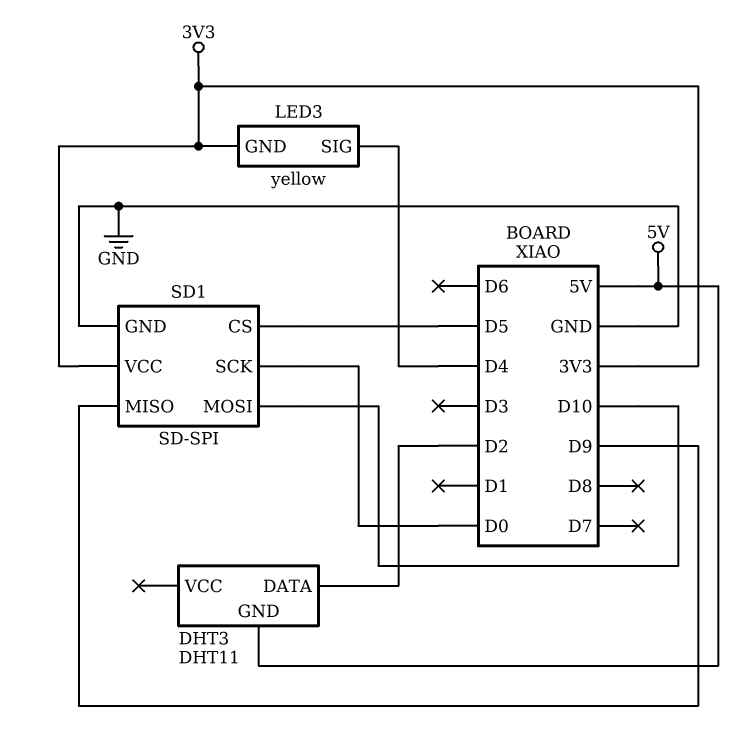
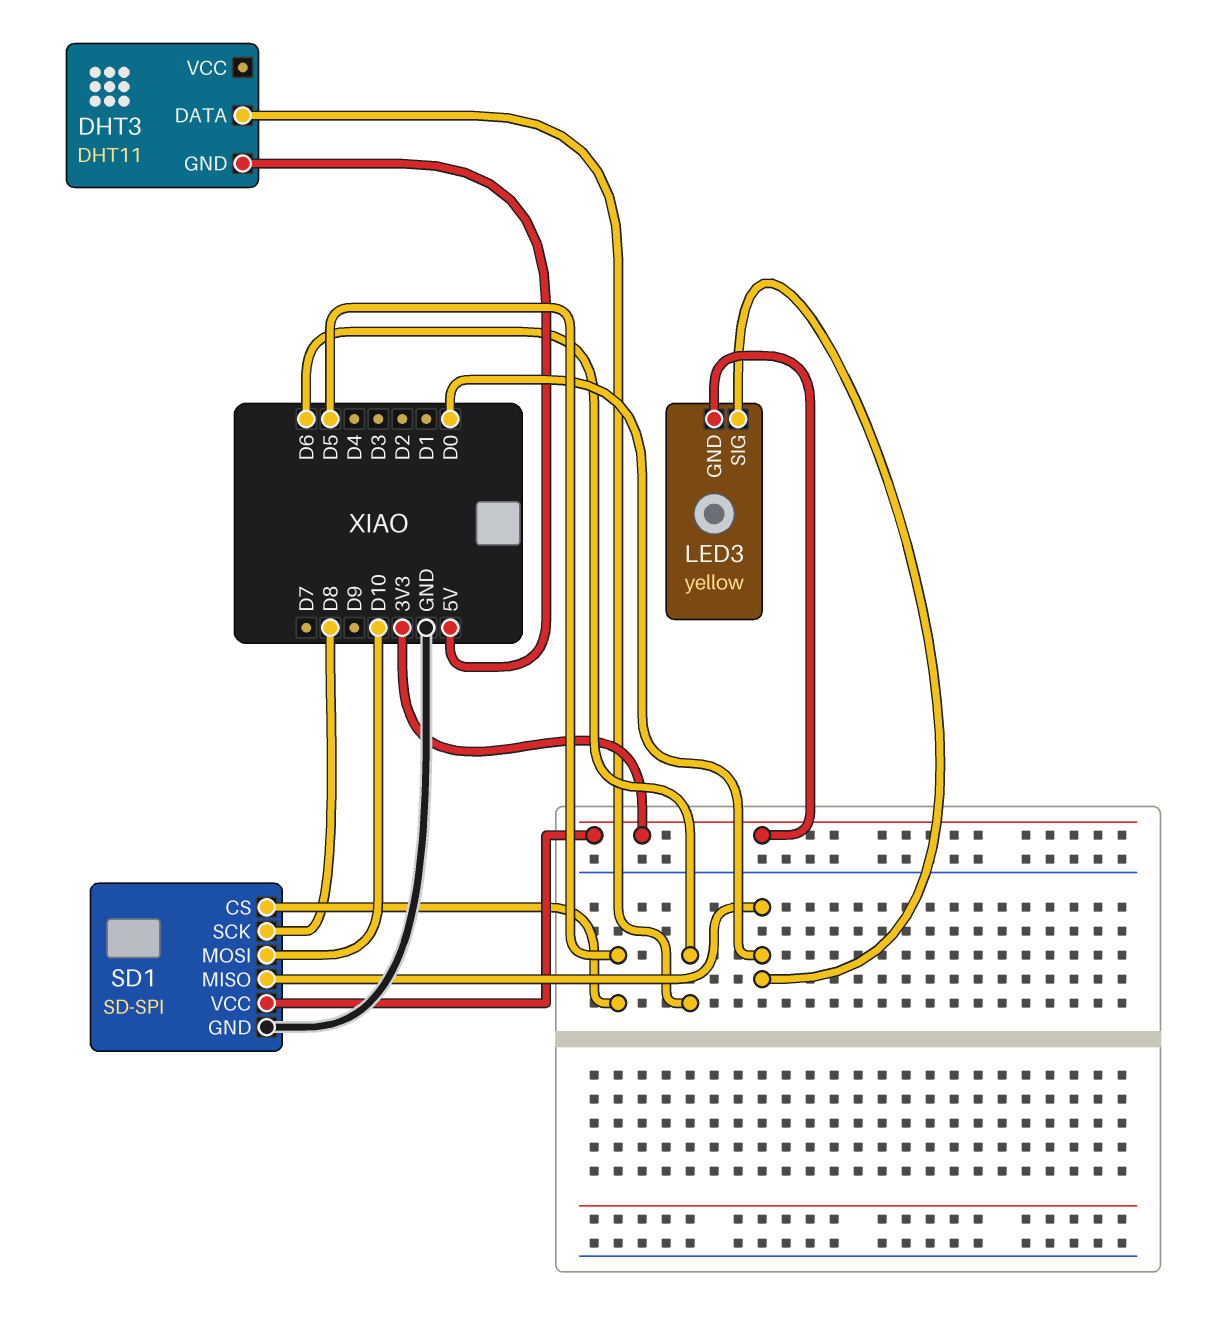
DHT3 pin DATA: D2 -> D6
LED3 pin SIG: D4 -> D0
SD1 pin MISO: D9 -> D0
SD1 pin SCK: D0 -> D8

